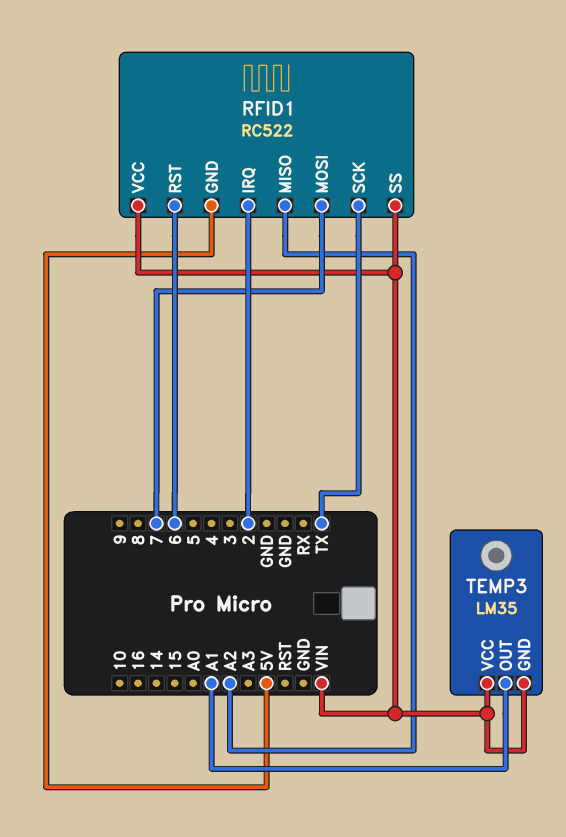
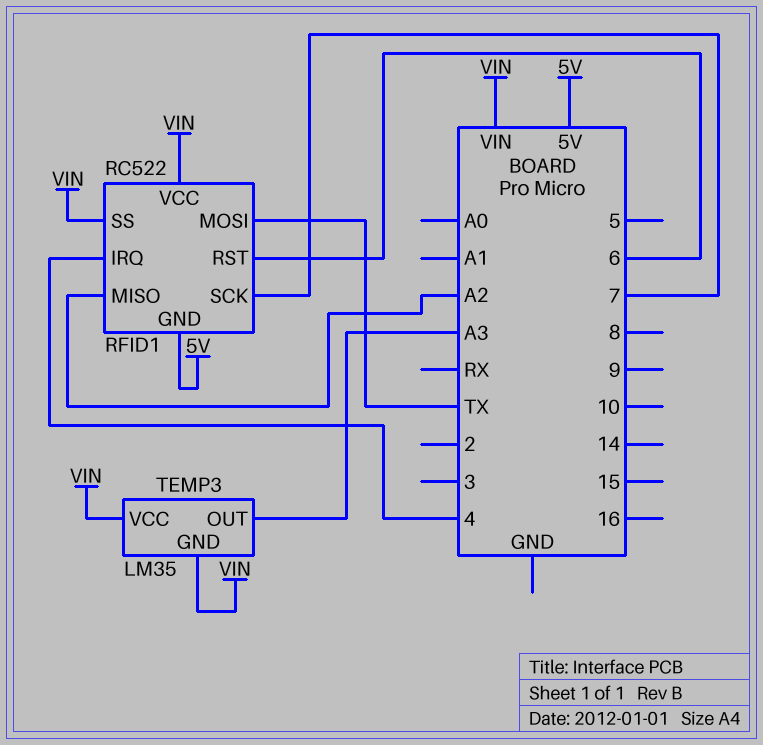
RFID1 pin IRQ: 2 -> 4
RFID1 pin MOSI: 7 -> TX
RFID1 pin SCK: TX -> 7
TEMP3 pin OUT: A1 -> A3

